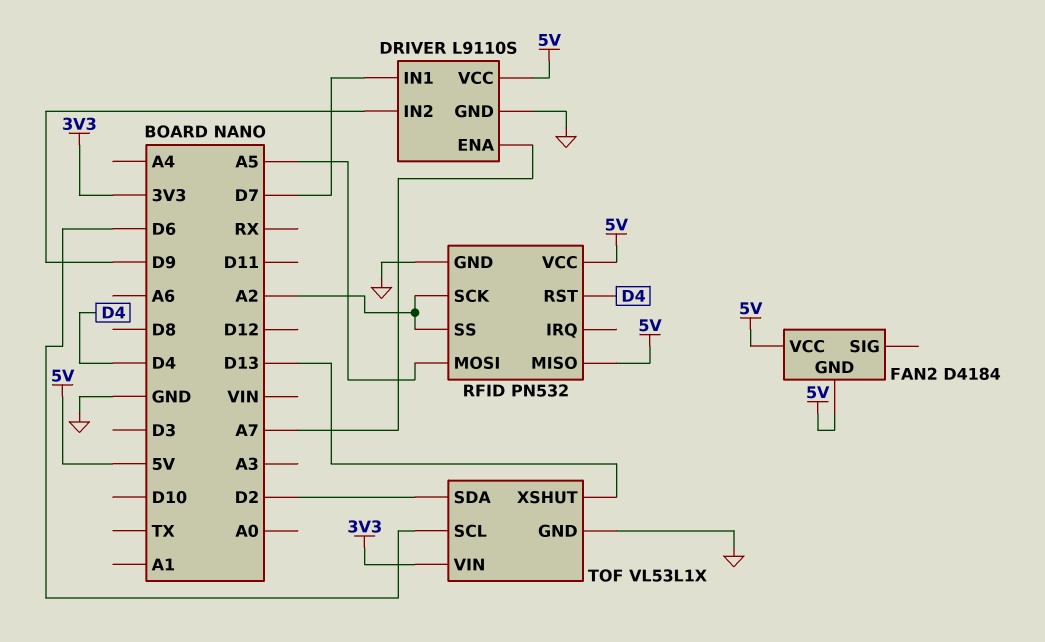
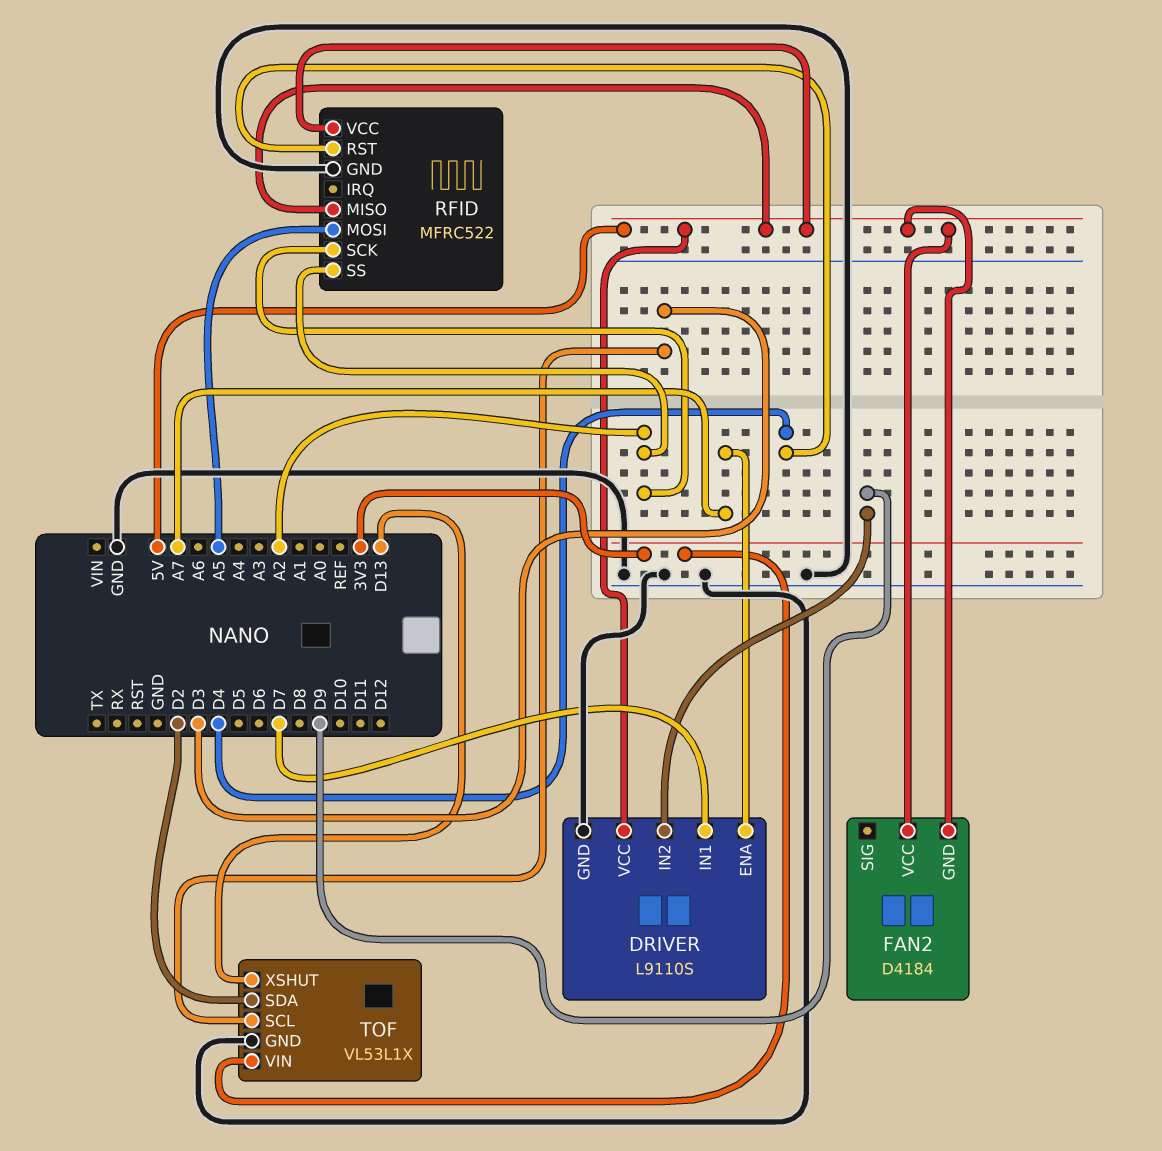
RFID: PN532 -> MFRC522
TOF pin SCL: D6 -> D3

